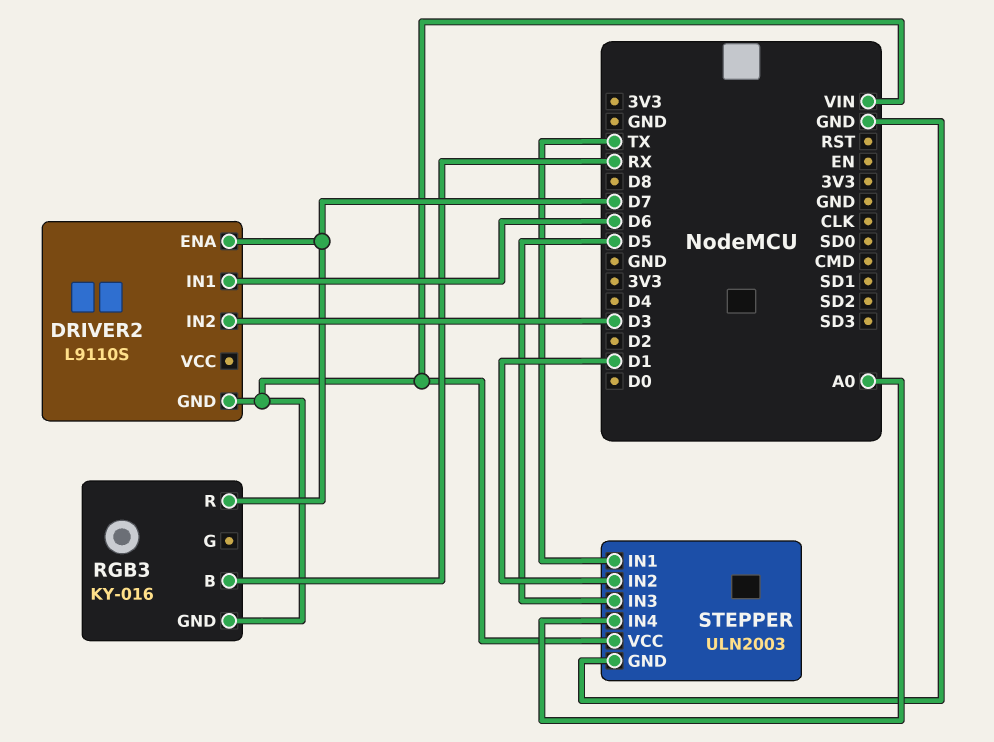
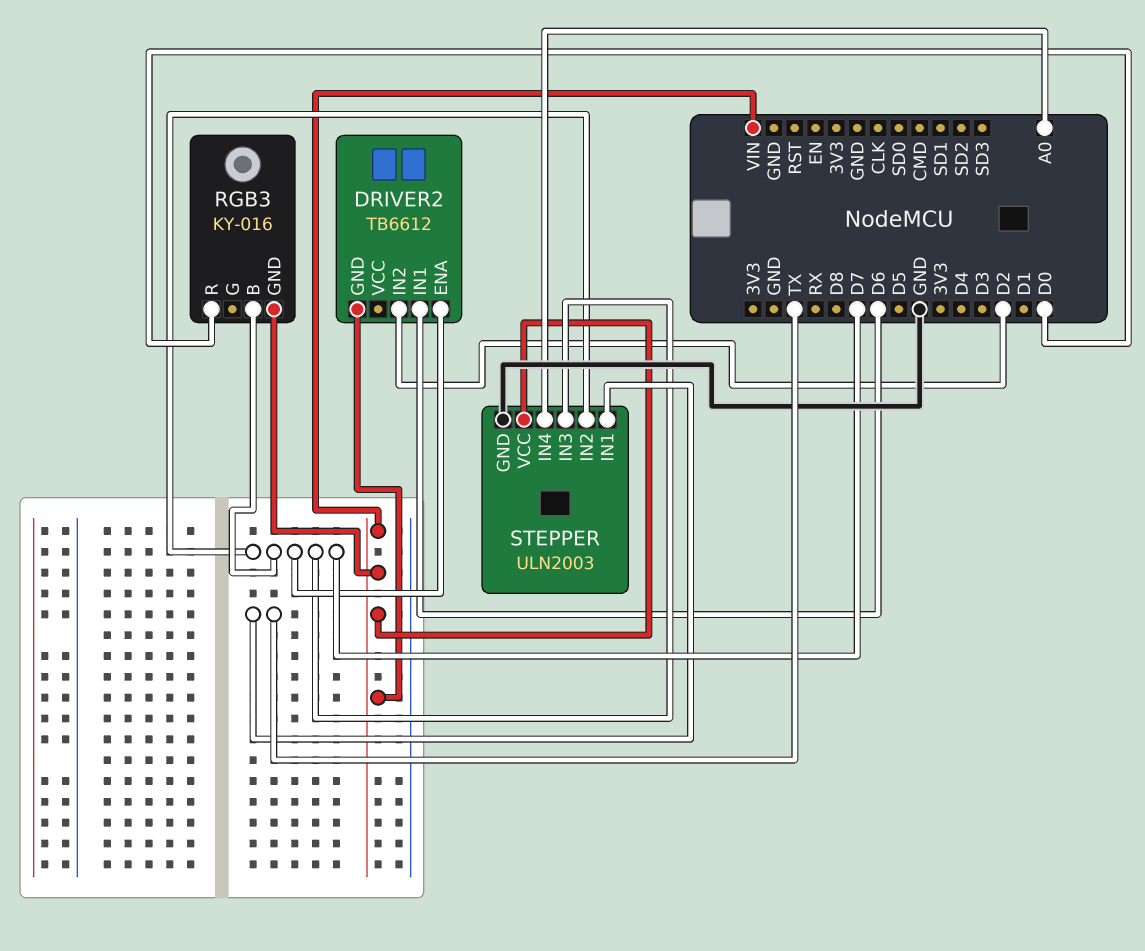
DRIVER2: L9110S -> TB6612
DRIVER2 pin IN2: D3 -> D2
RGB3 pin B: RX -> D7
RGB3 pin R: D7 -> D0
STEPPER pin IN2: D1 -> D7
STEPPER pin IN3: D5 -> D7

